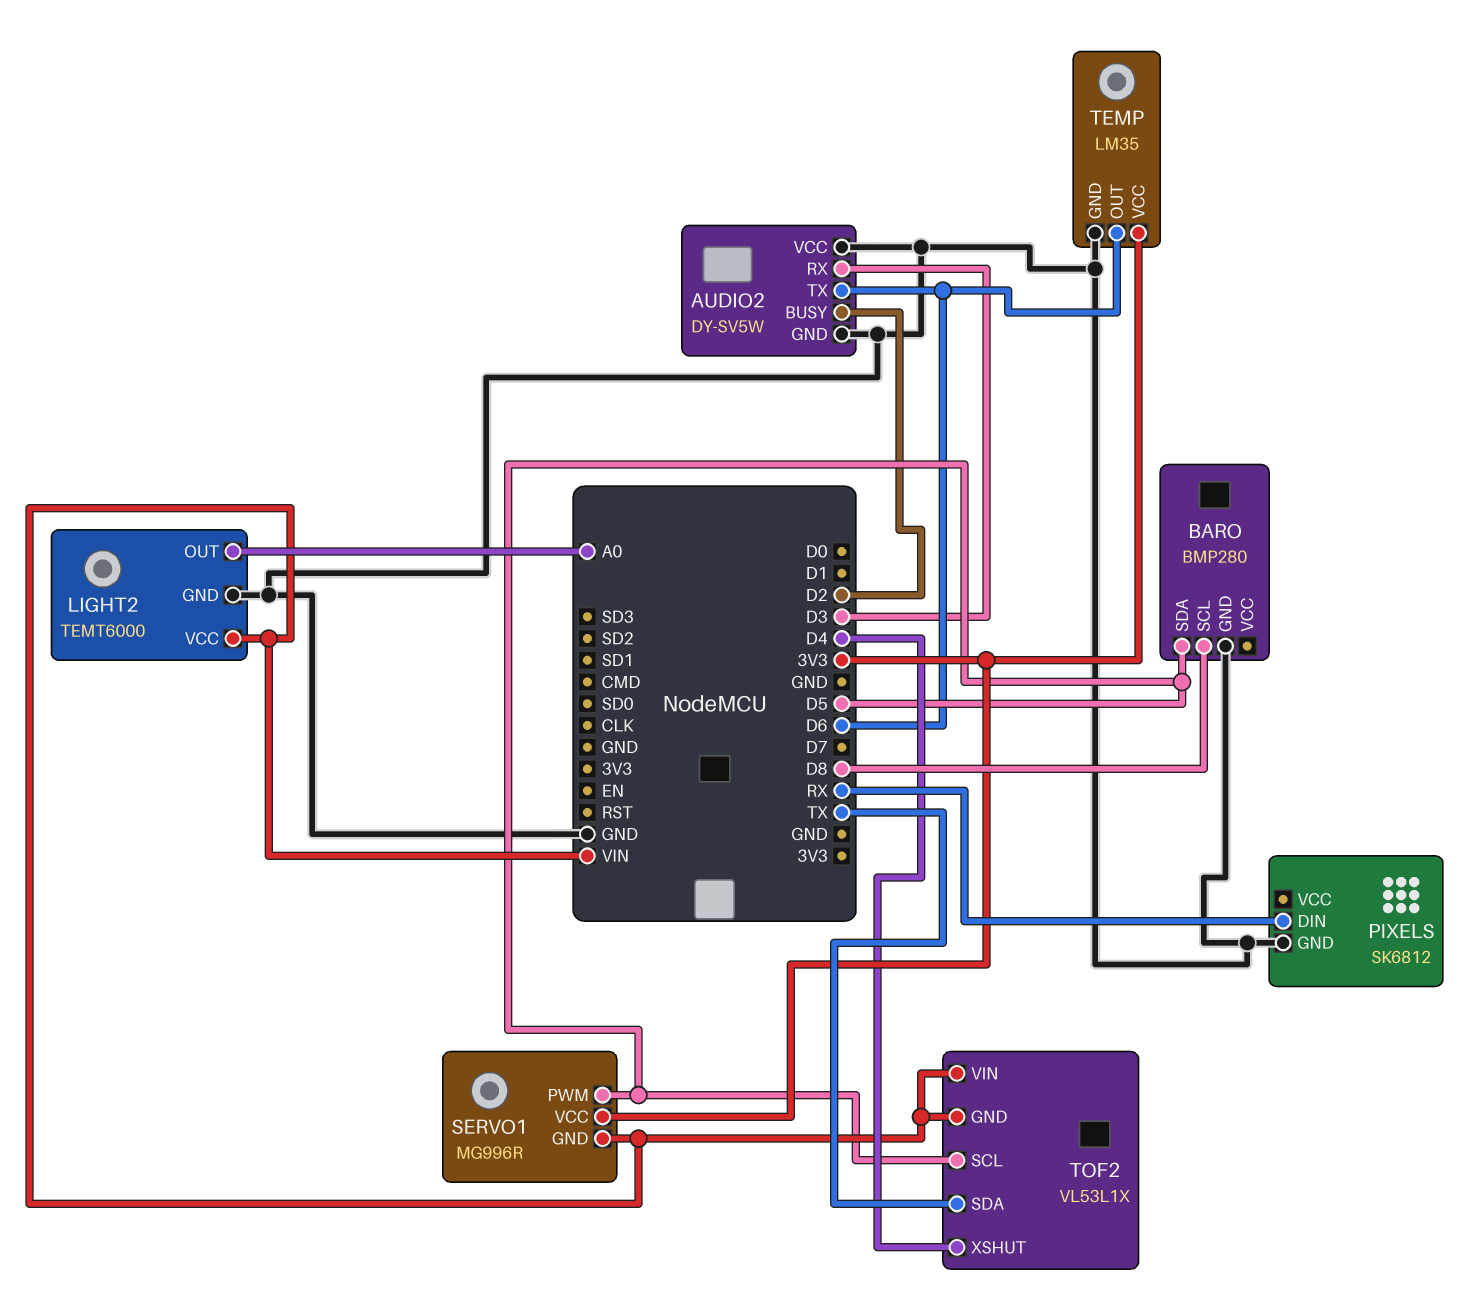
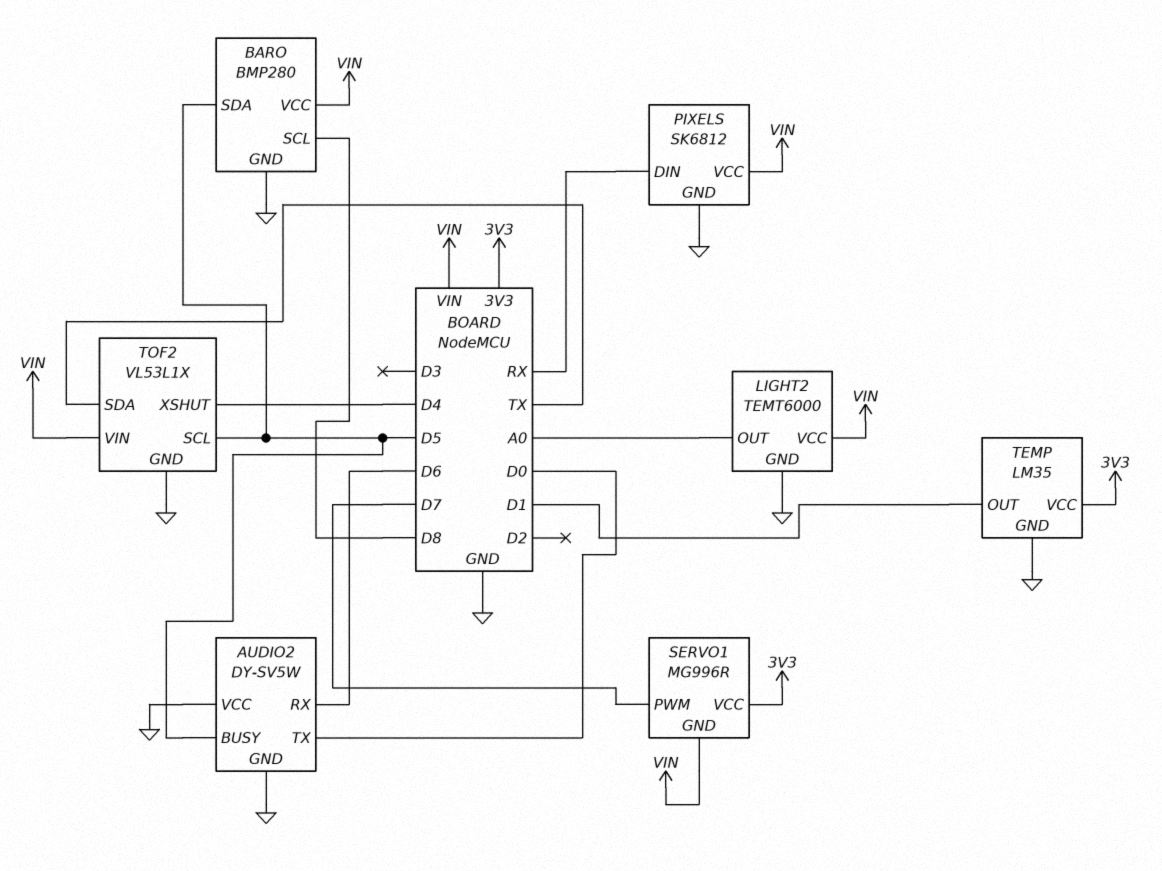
AUDIO2 pin BUSY: D2 -> D5
AUDIO2 pin RX: D3 -> D6
AUDIO2 pin TX: D6 -> D0
BARO pin VCC: none -> VIN
PIXELS pin VCC: none -> VIN
SERVO1 pin PWM: D5 -> D7
TEMP pin OUT: D6 -> D1
TOF2 pin GND: VIN -> GND

